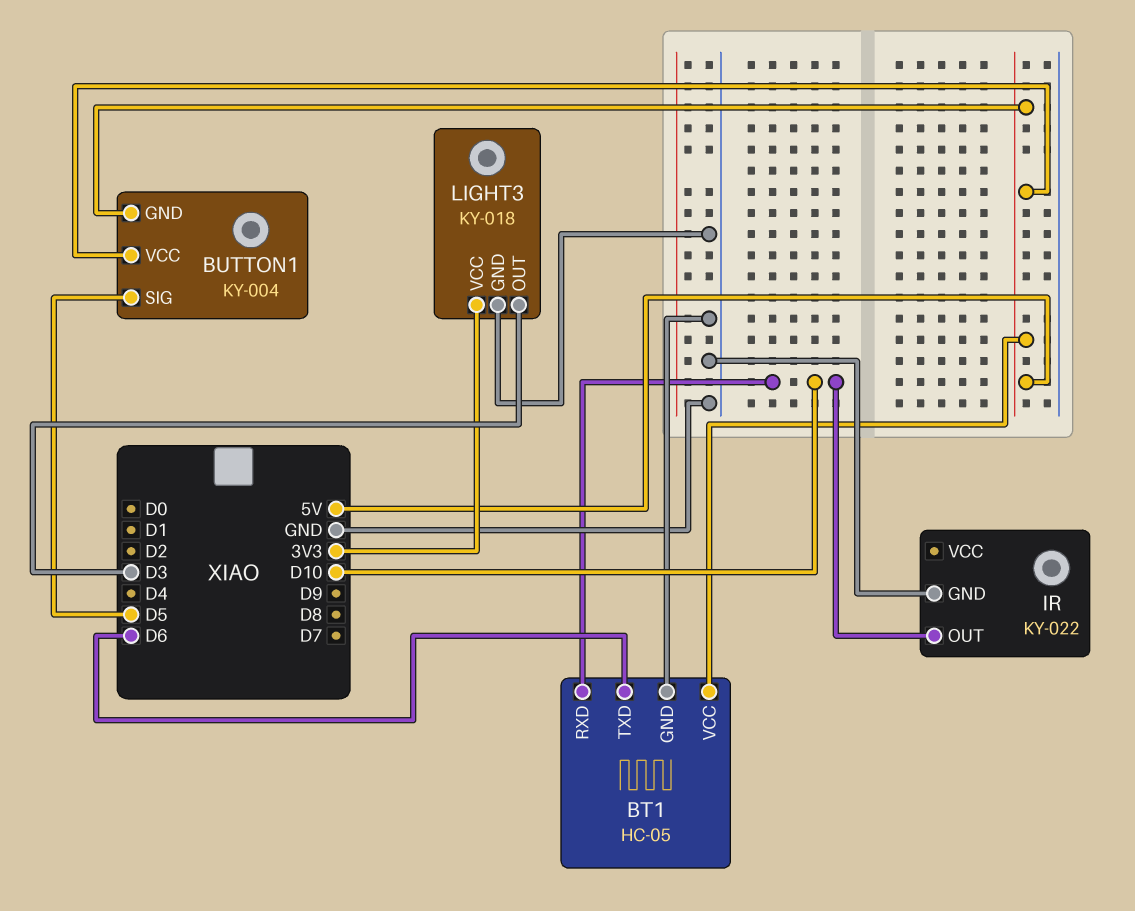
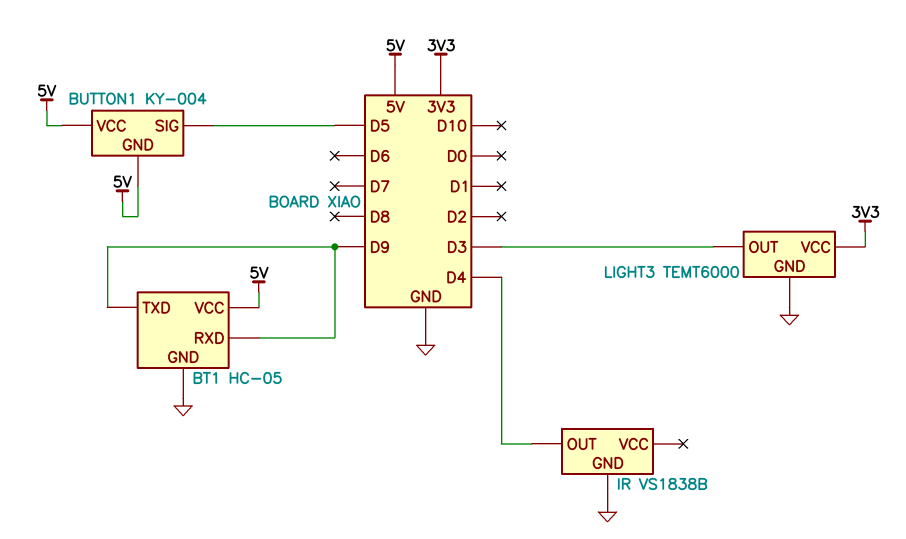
BT1 pin RXD: D10 -> D9
BT1 pin TXD: D6 -> D9
IR: KY-022 -> VS1838B
IR pin OUT: D10 -> D4
LIGHT3: KY-018 -> TEMT6000

